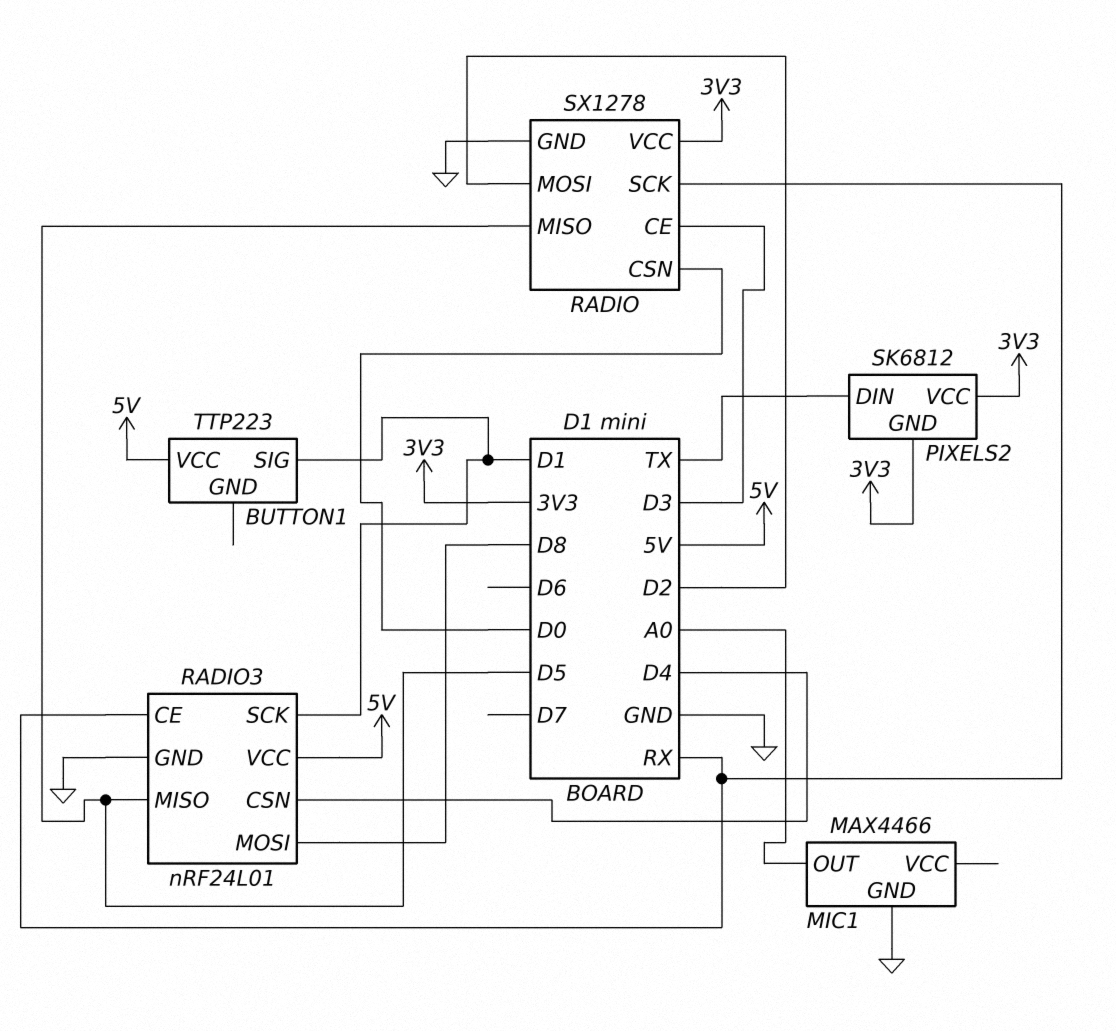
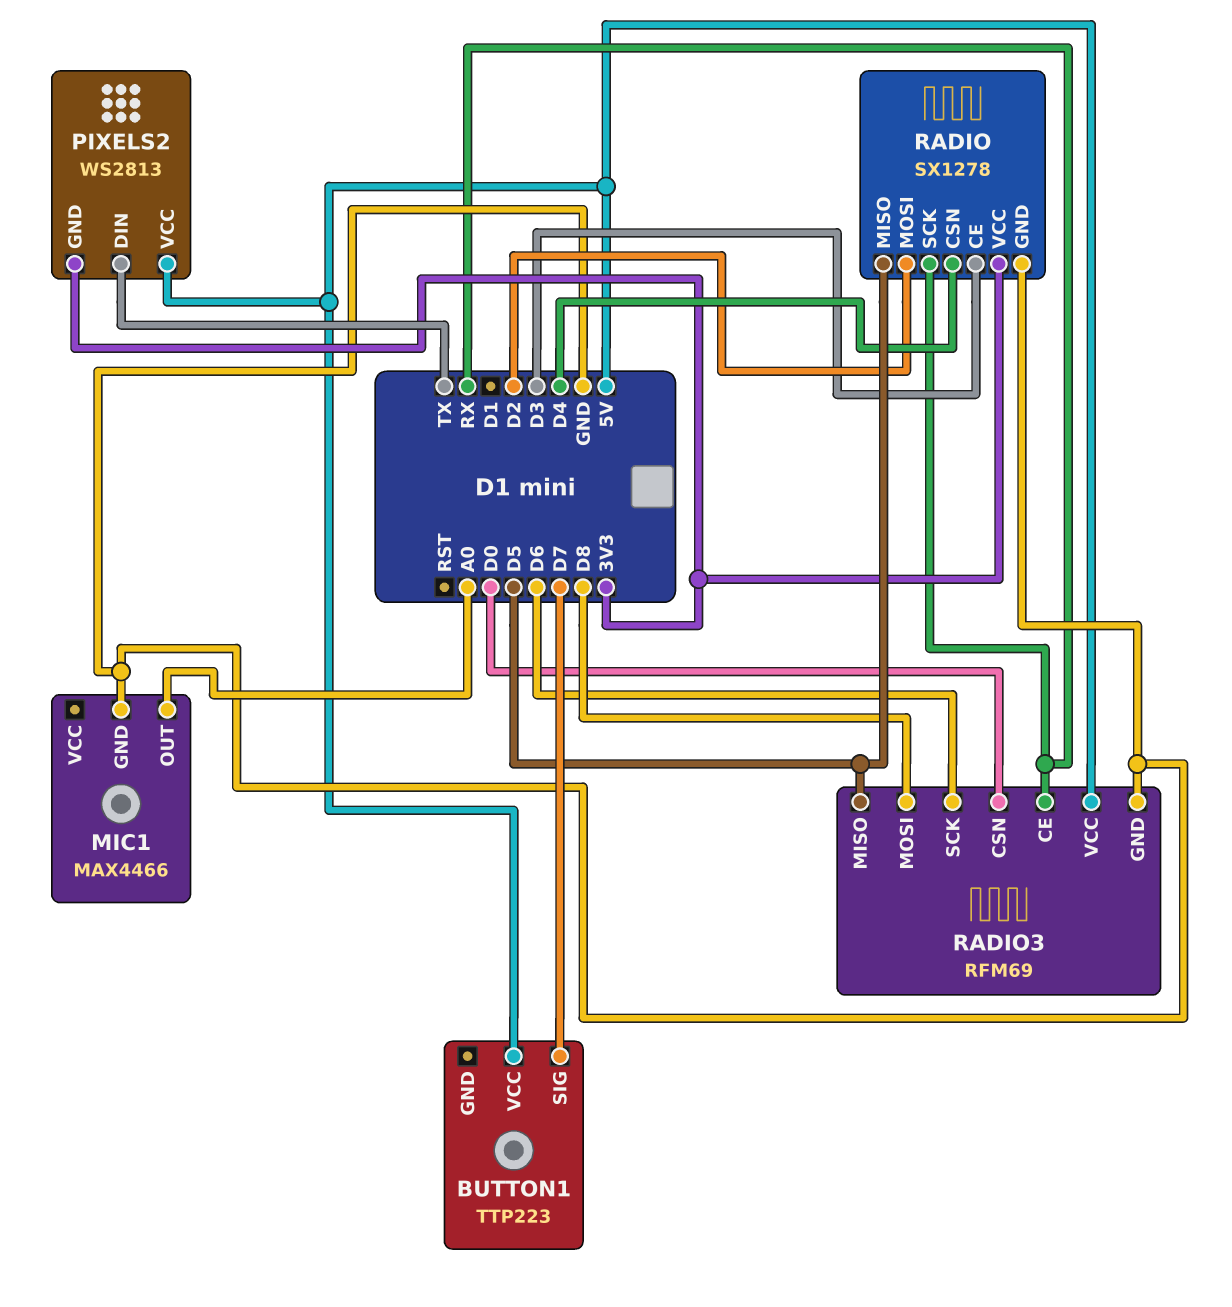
BUTTON1 pin SIG: D1 -> D7
PIXELS2: SK6812 -> WS2813
PIXELS2 pin VCC: 3V3 -> 5V
RADIO pin CSN: D0 -> D4
RADIO3: nRF24L01 -> RFM69
RADIO3 pin CSN: D4 -> D0
RADIO3 pin SCK: D1 -> D6

